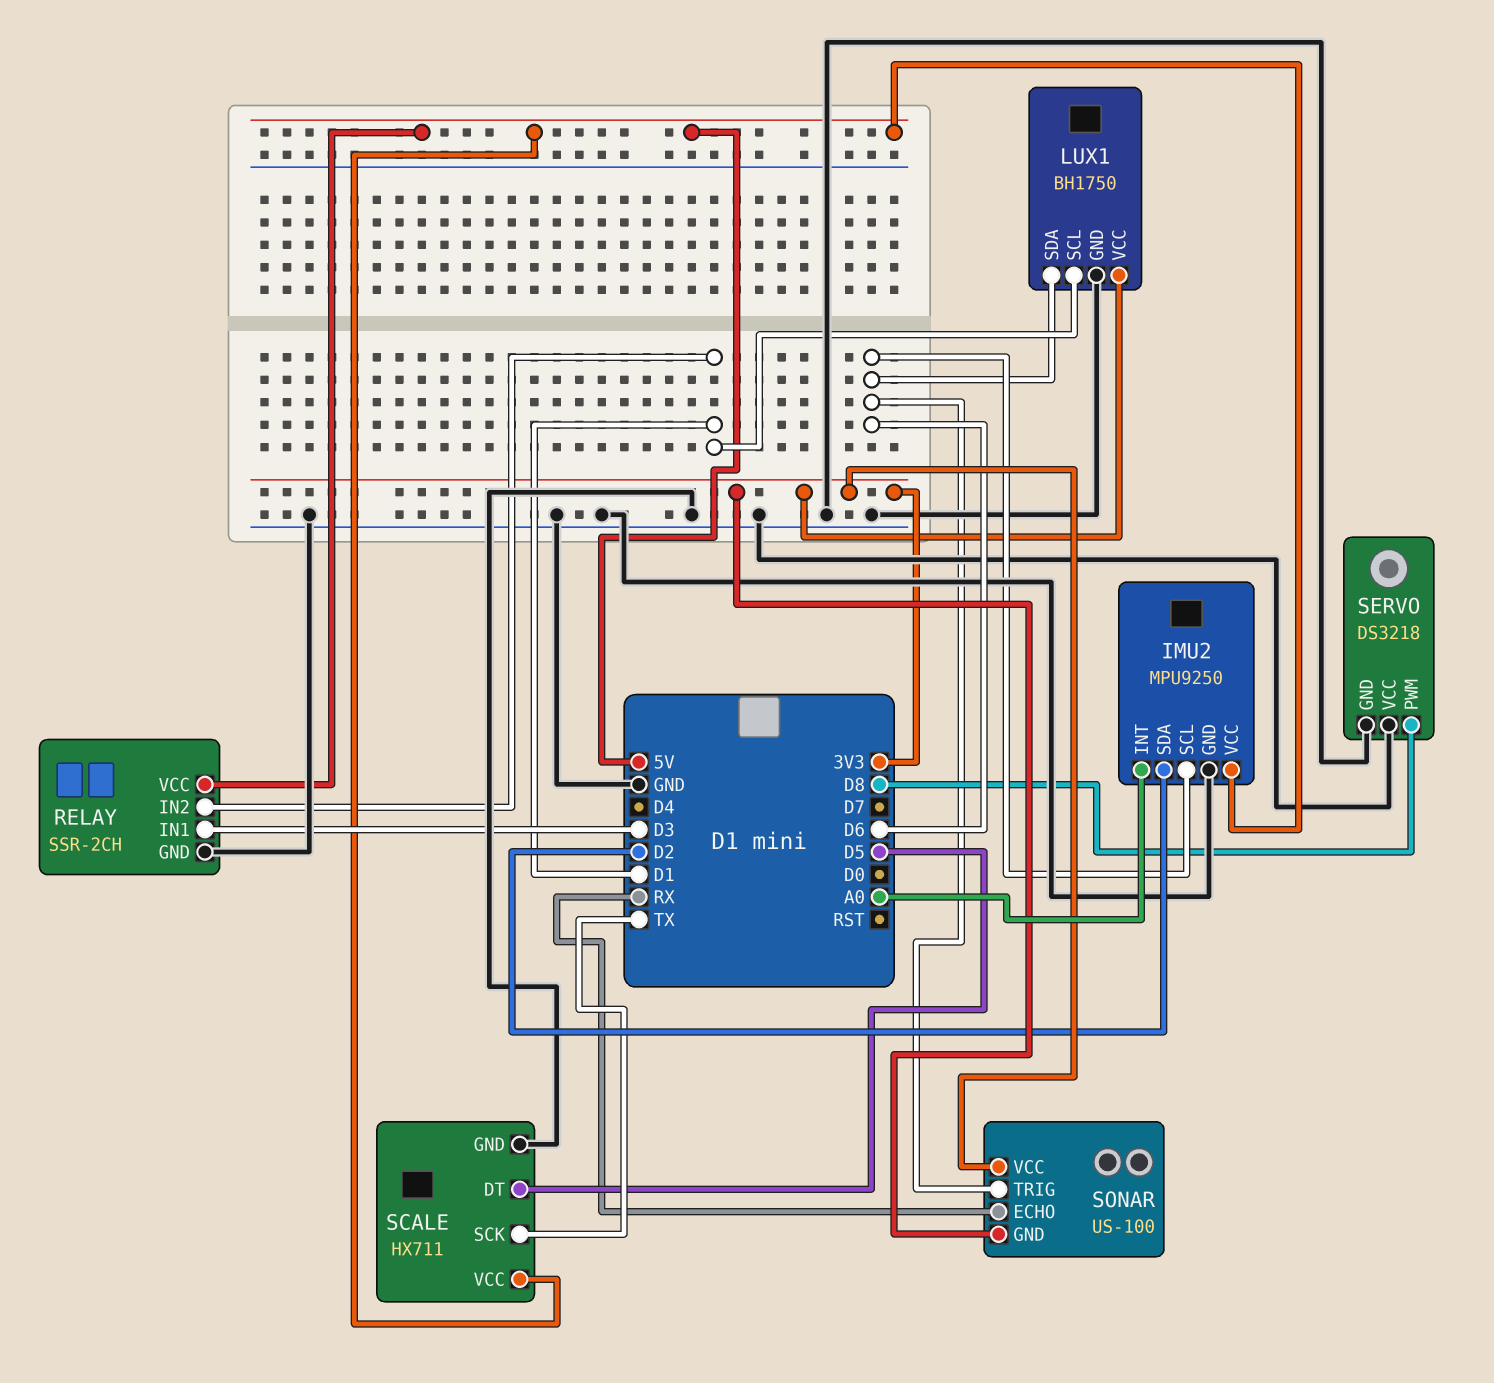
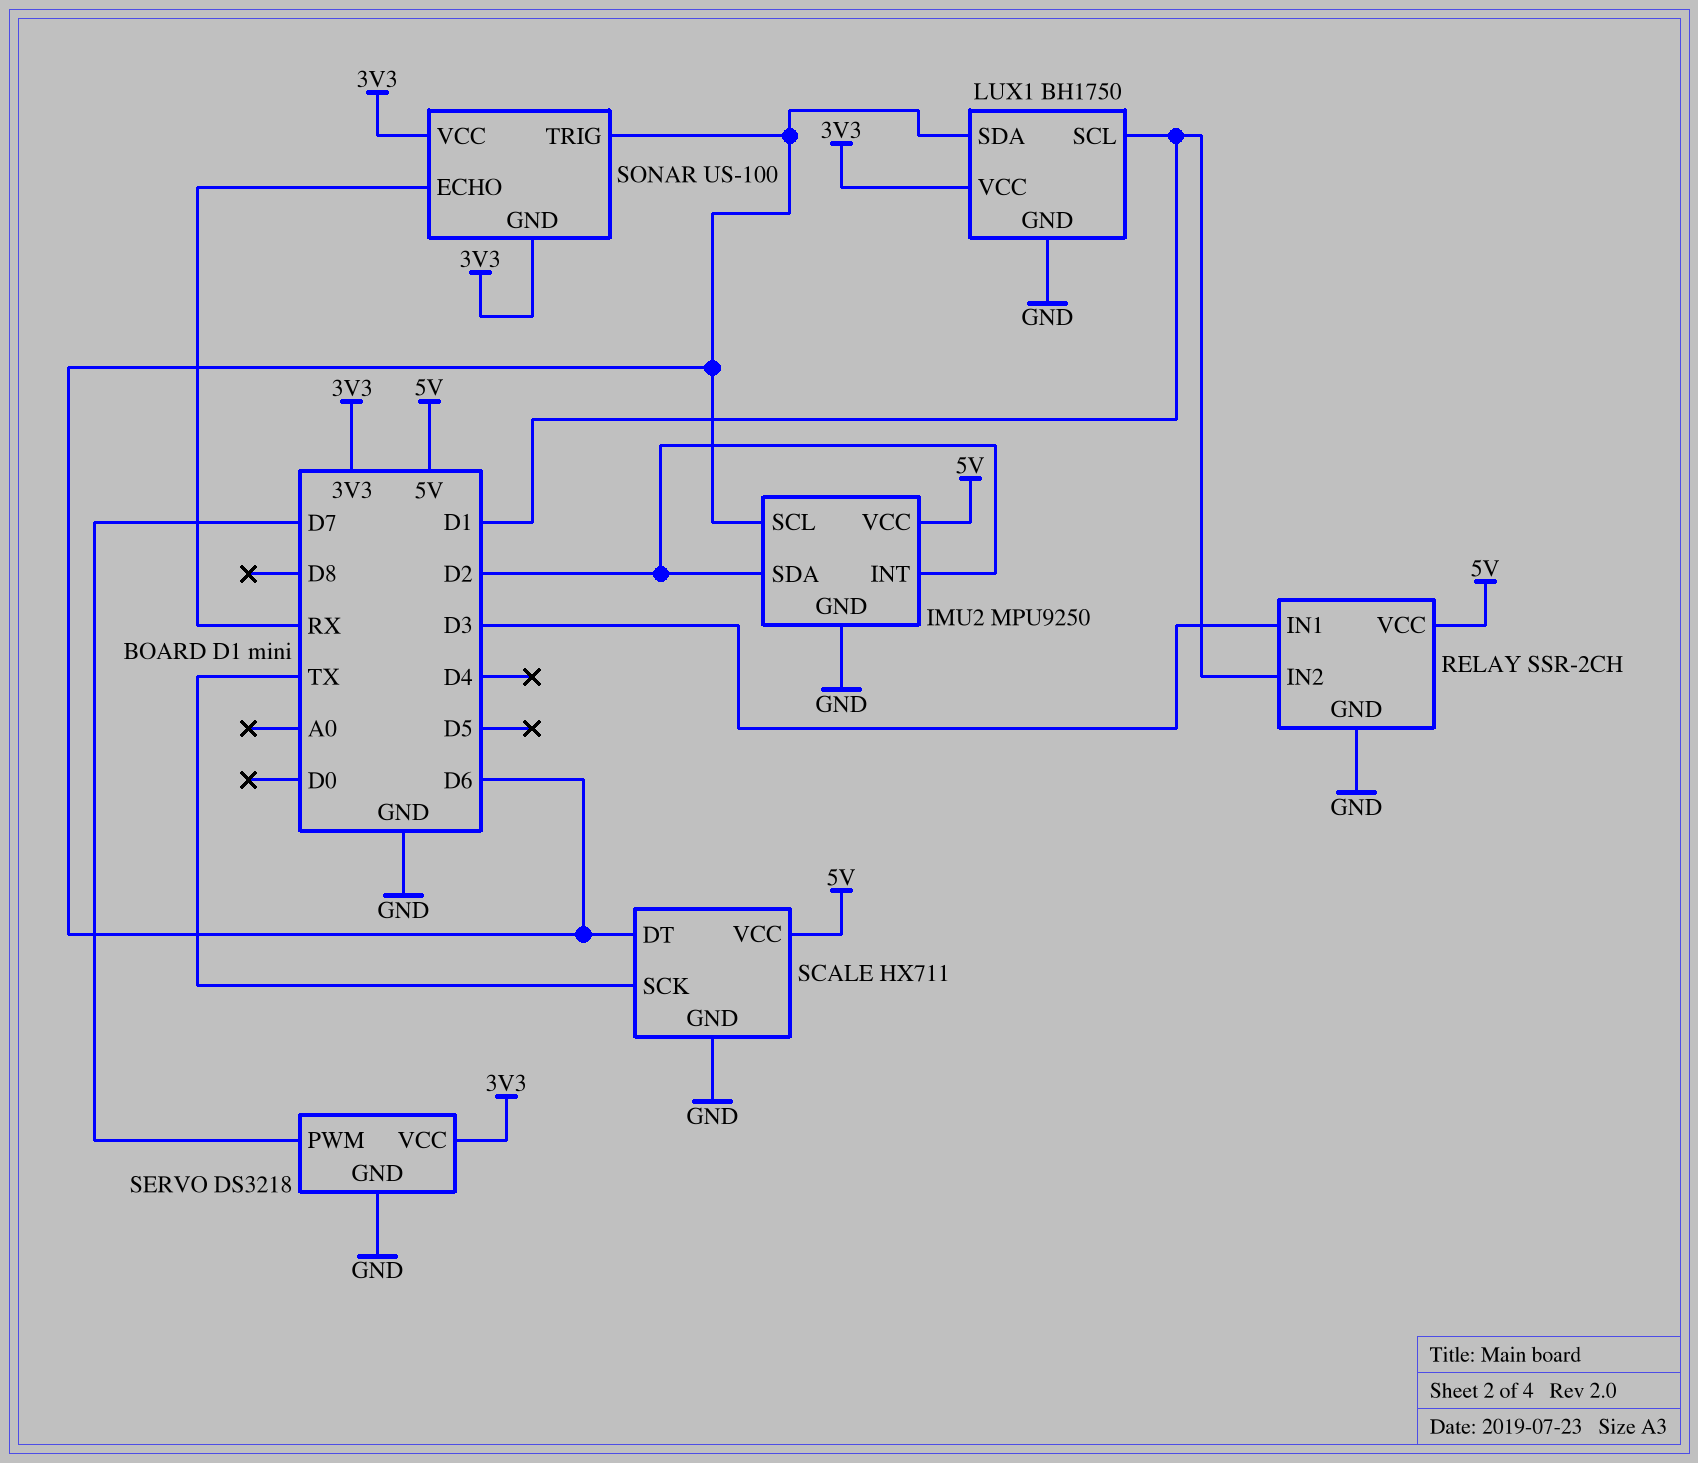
IMU2 pin INT: A0 -> D2
SCALE pin DT: D5 -> D6
SERVO pin PWM: D8 -> D7
SERVO pin VCC: GND -> 3V3

